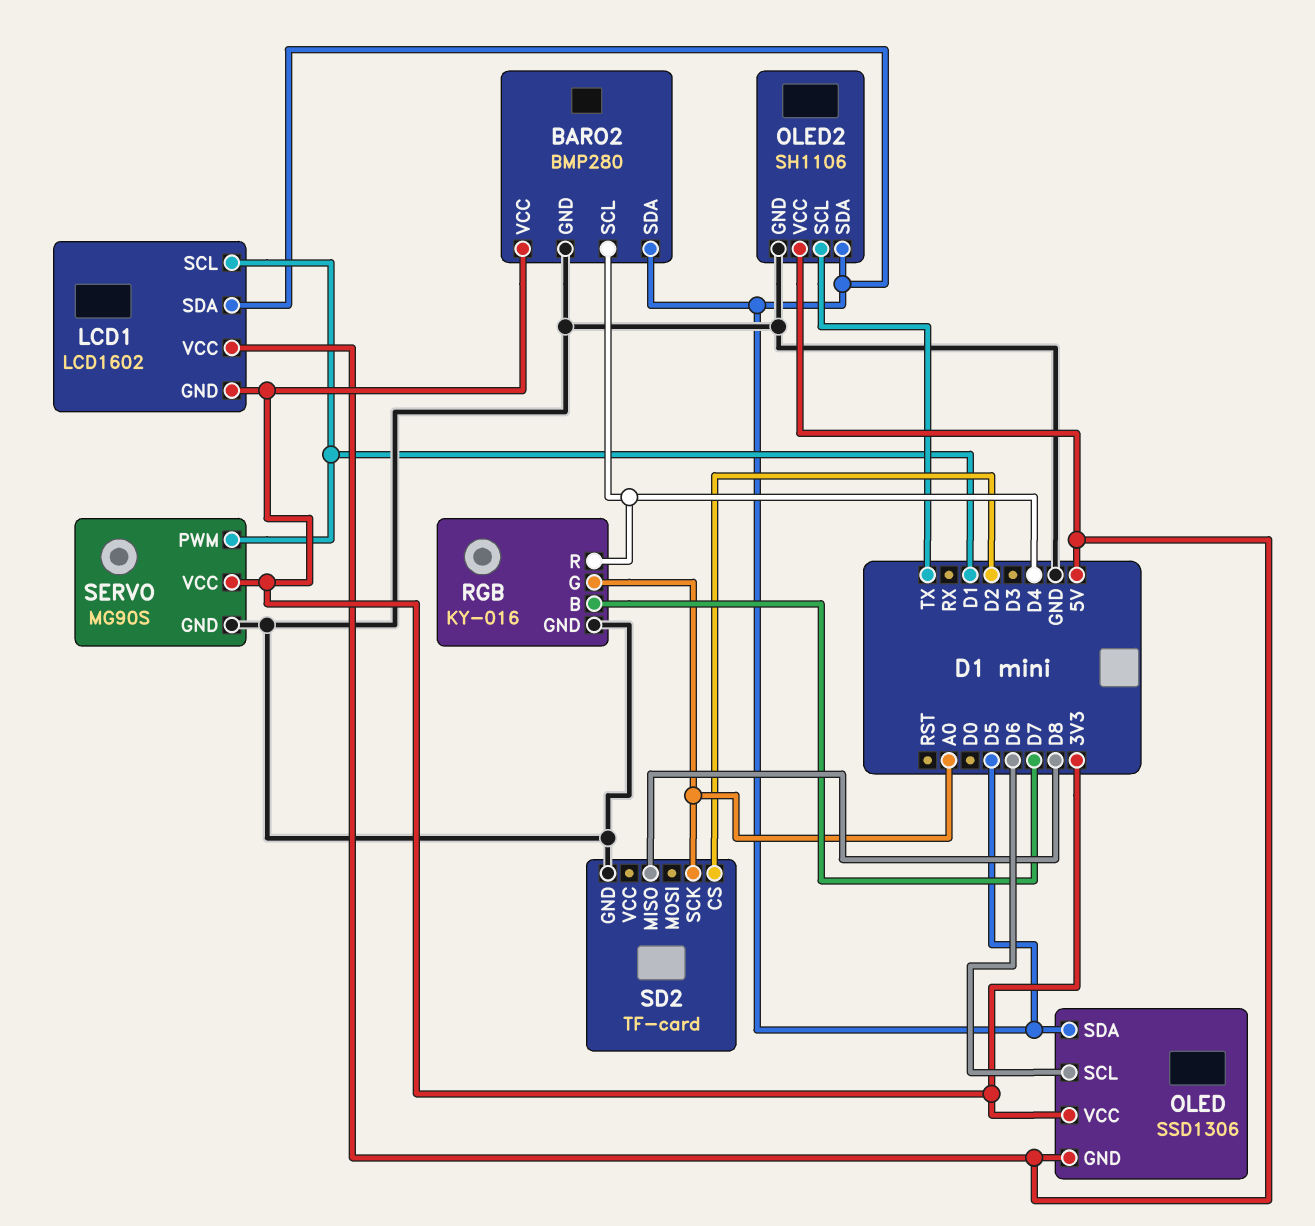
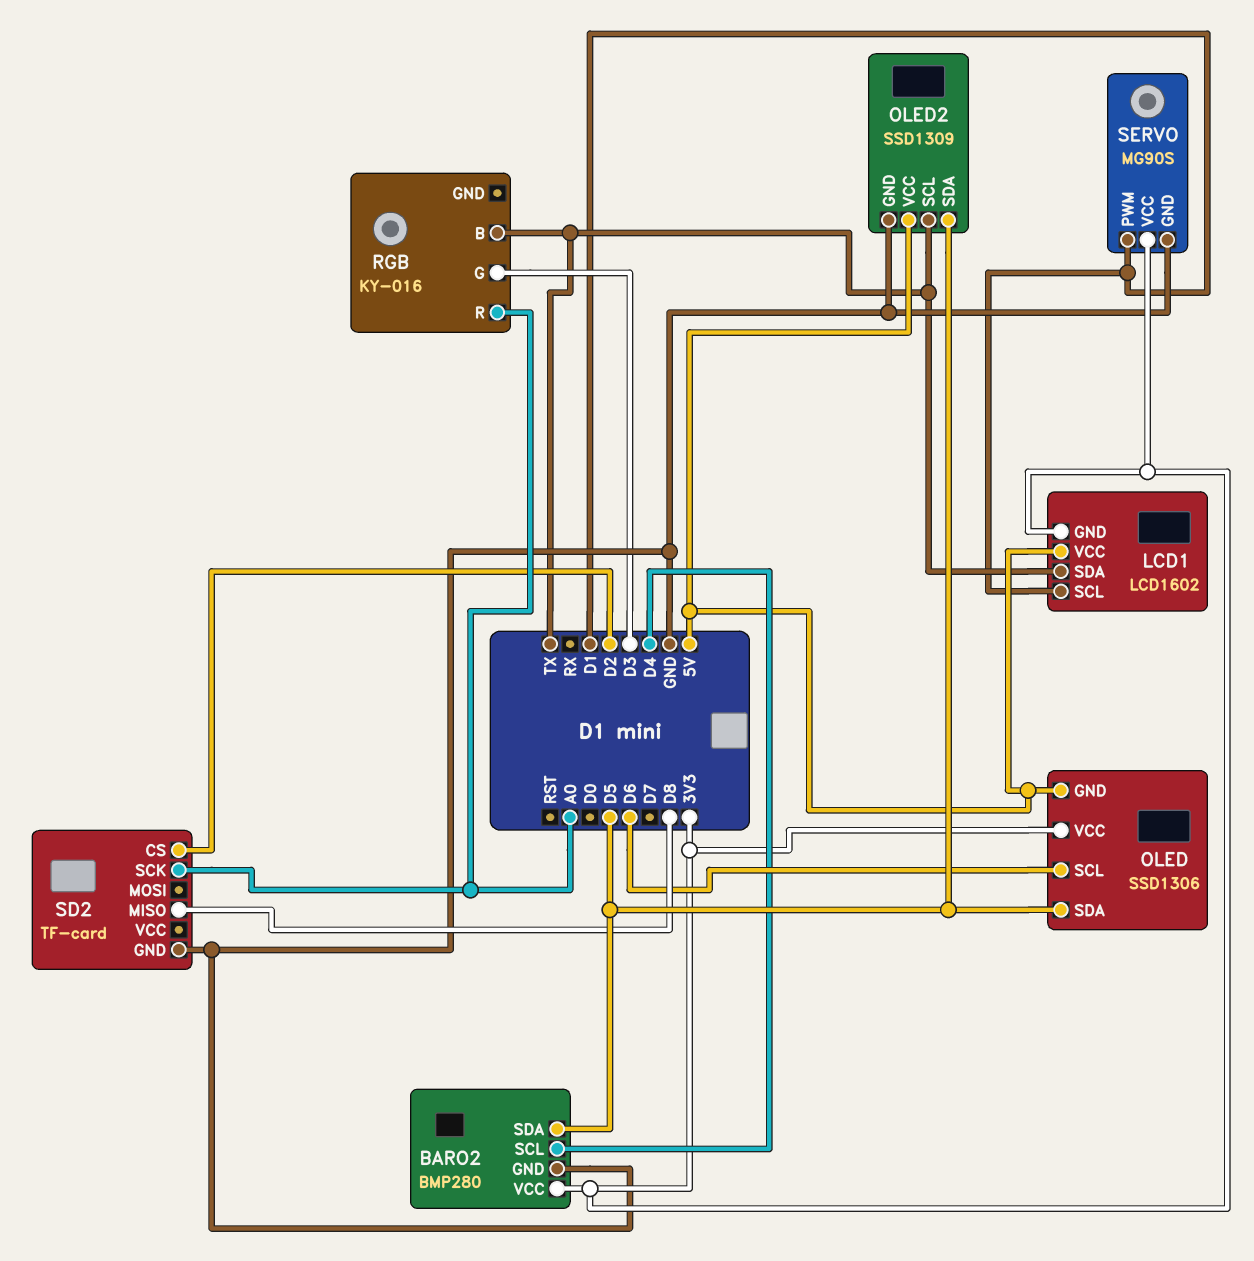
LCD1 pin SDA: D5 -> TX
OLED2: SH1106 -> SSD1309
RGB pin B: D7 -> TX
RGB pin G: A0 -> D3
RGB pin GND: GND -> none
RGB pin R: D4 -> A0

